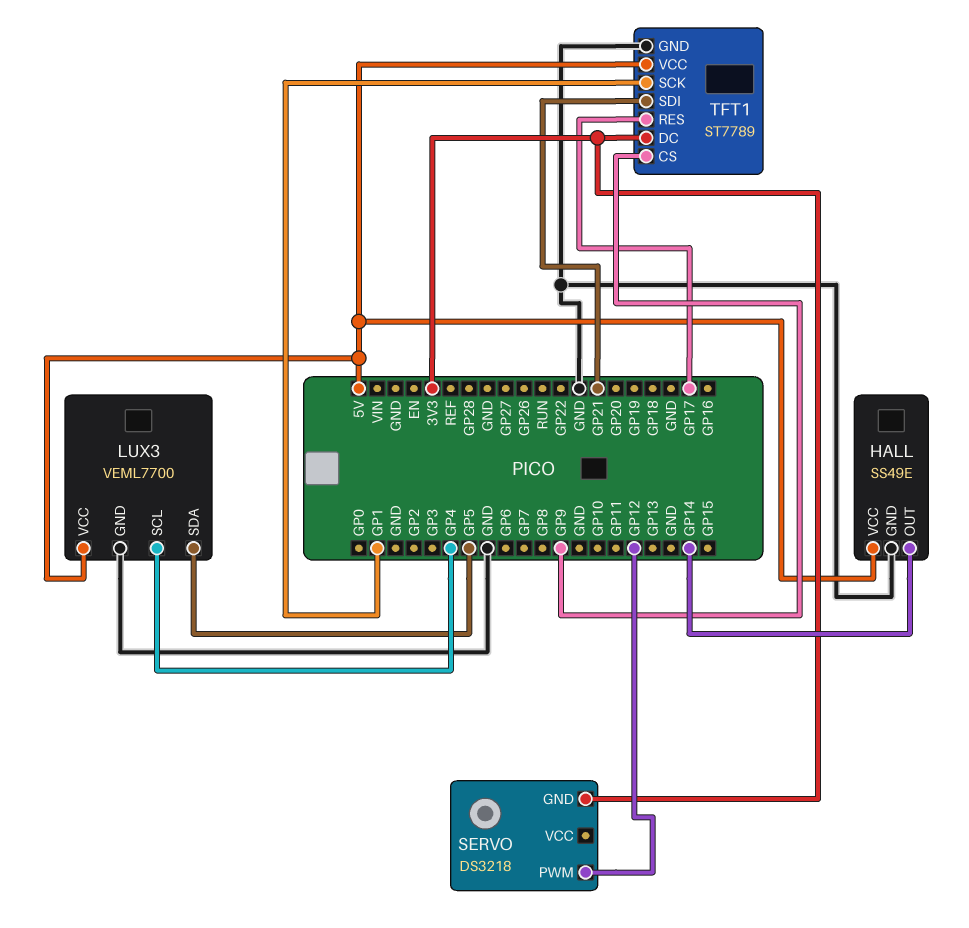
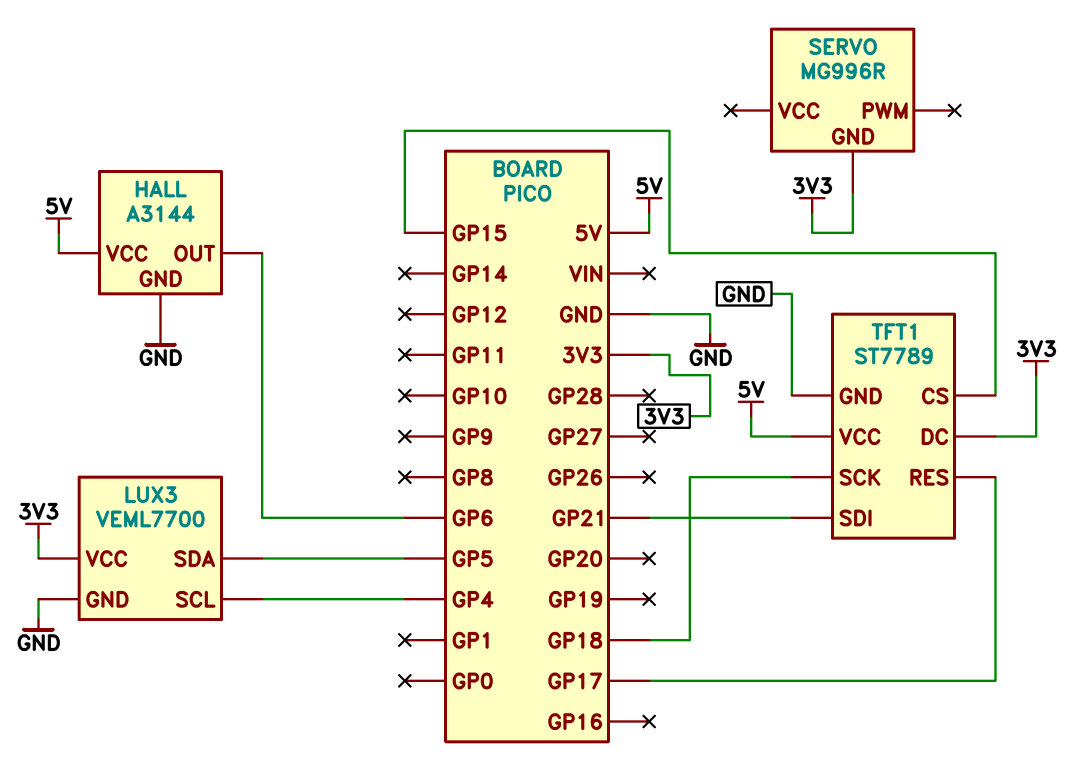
HALL: SS49E -> A3144
HALL pin OUT: GP14 -> GP6
LUX3 pin VCC: 5V -> 3V3
SERVO: DS3218 -> MG996R
SERVO pin PWM: GP12 -> none
TFT1 pin CS: GP9 -> GP15
TFT1 pin SCK: GP1 -> GP18

